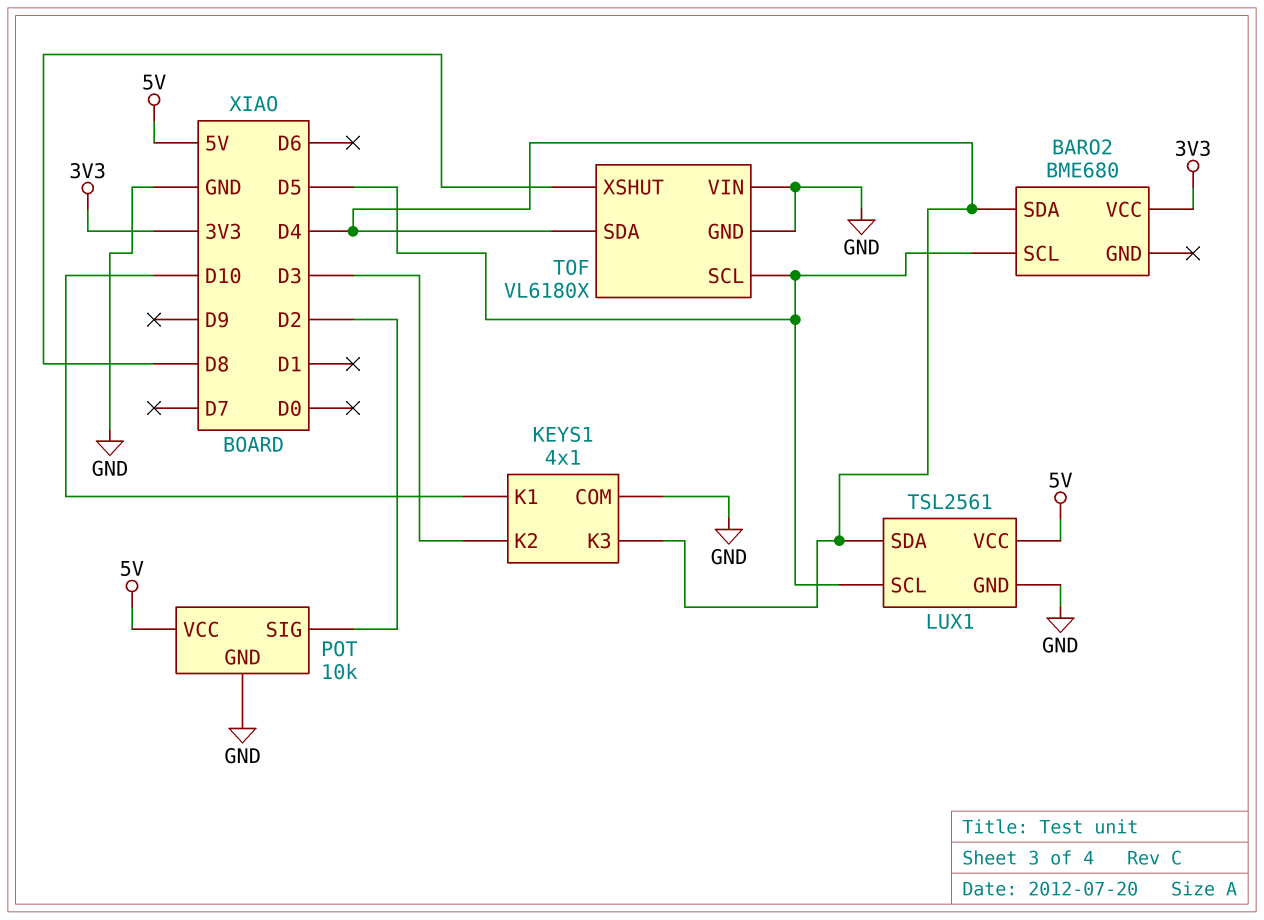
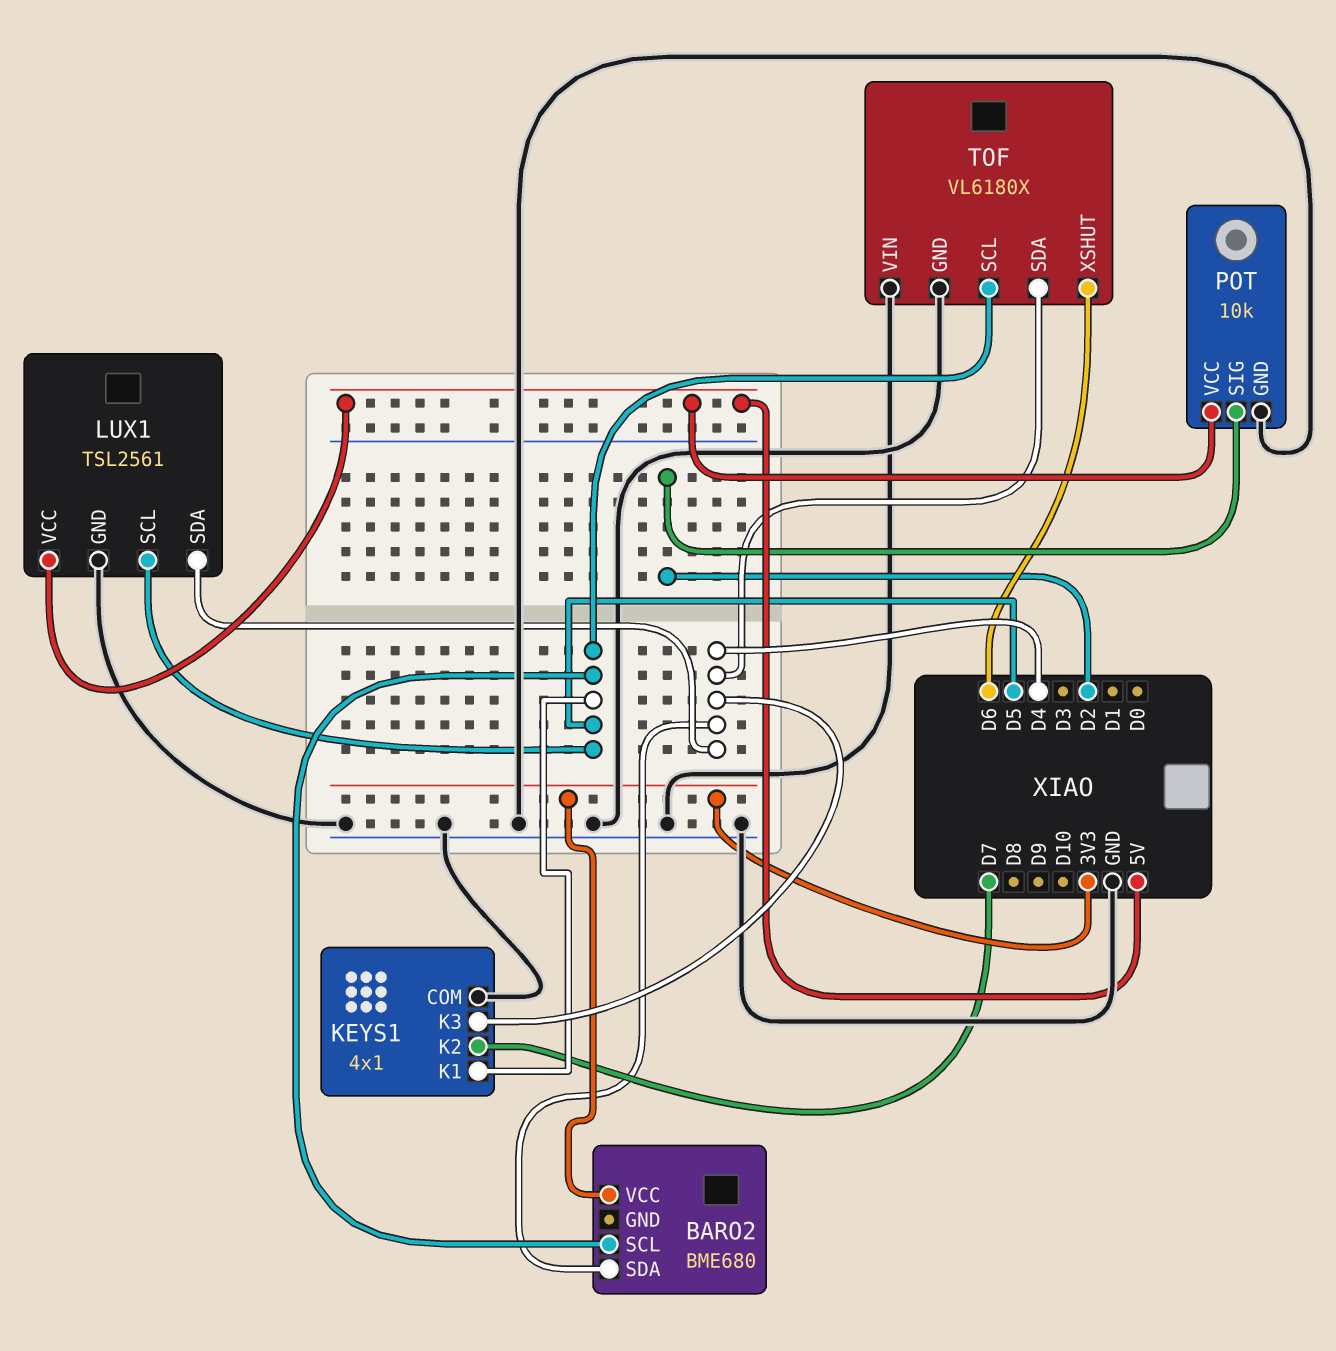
KEYS1 pin K1: D10 -> D5
KEYS1 pin K2: D3 -> D7
TOF pin XSHUT: D8 -> D6

